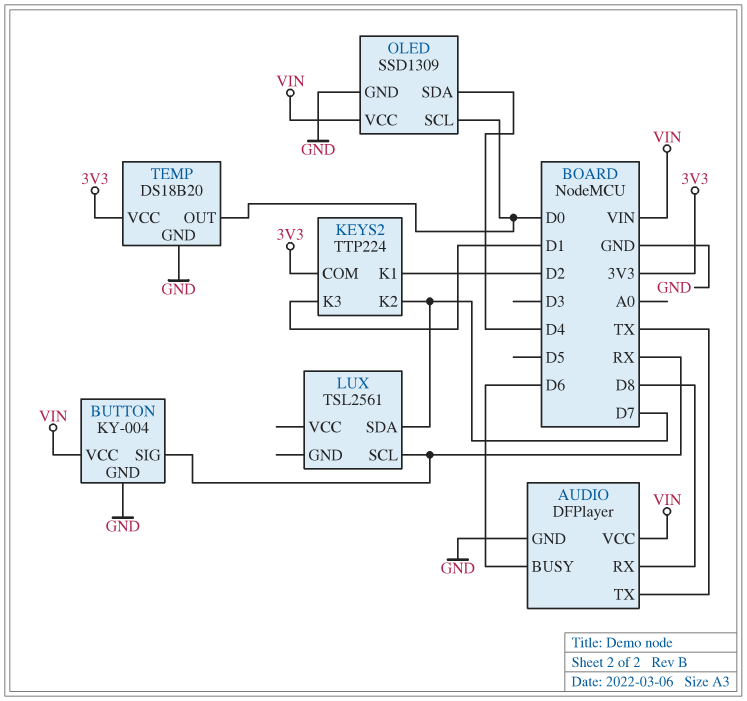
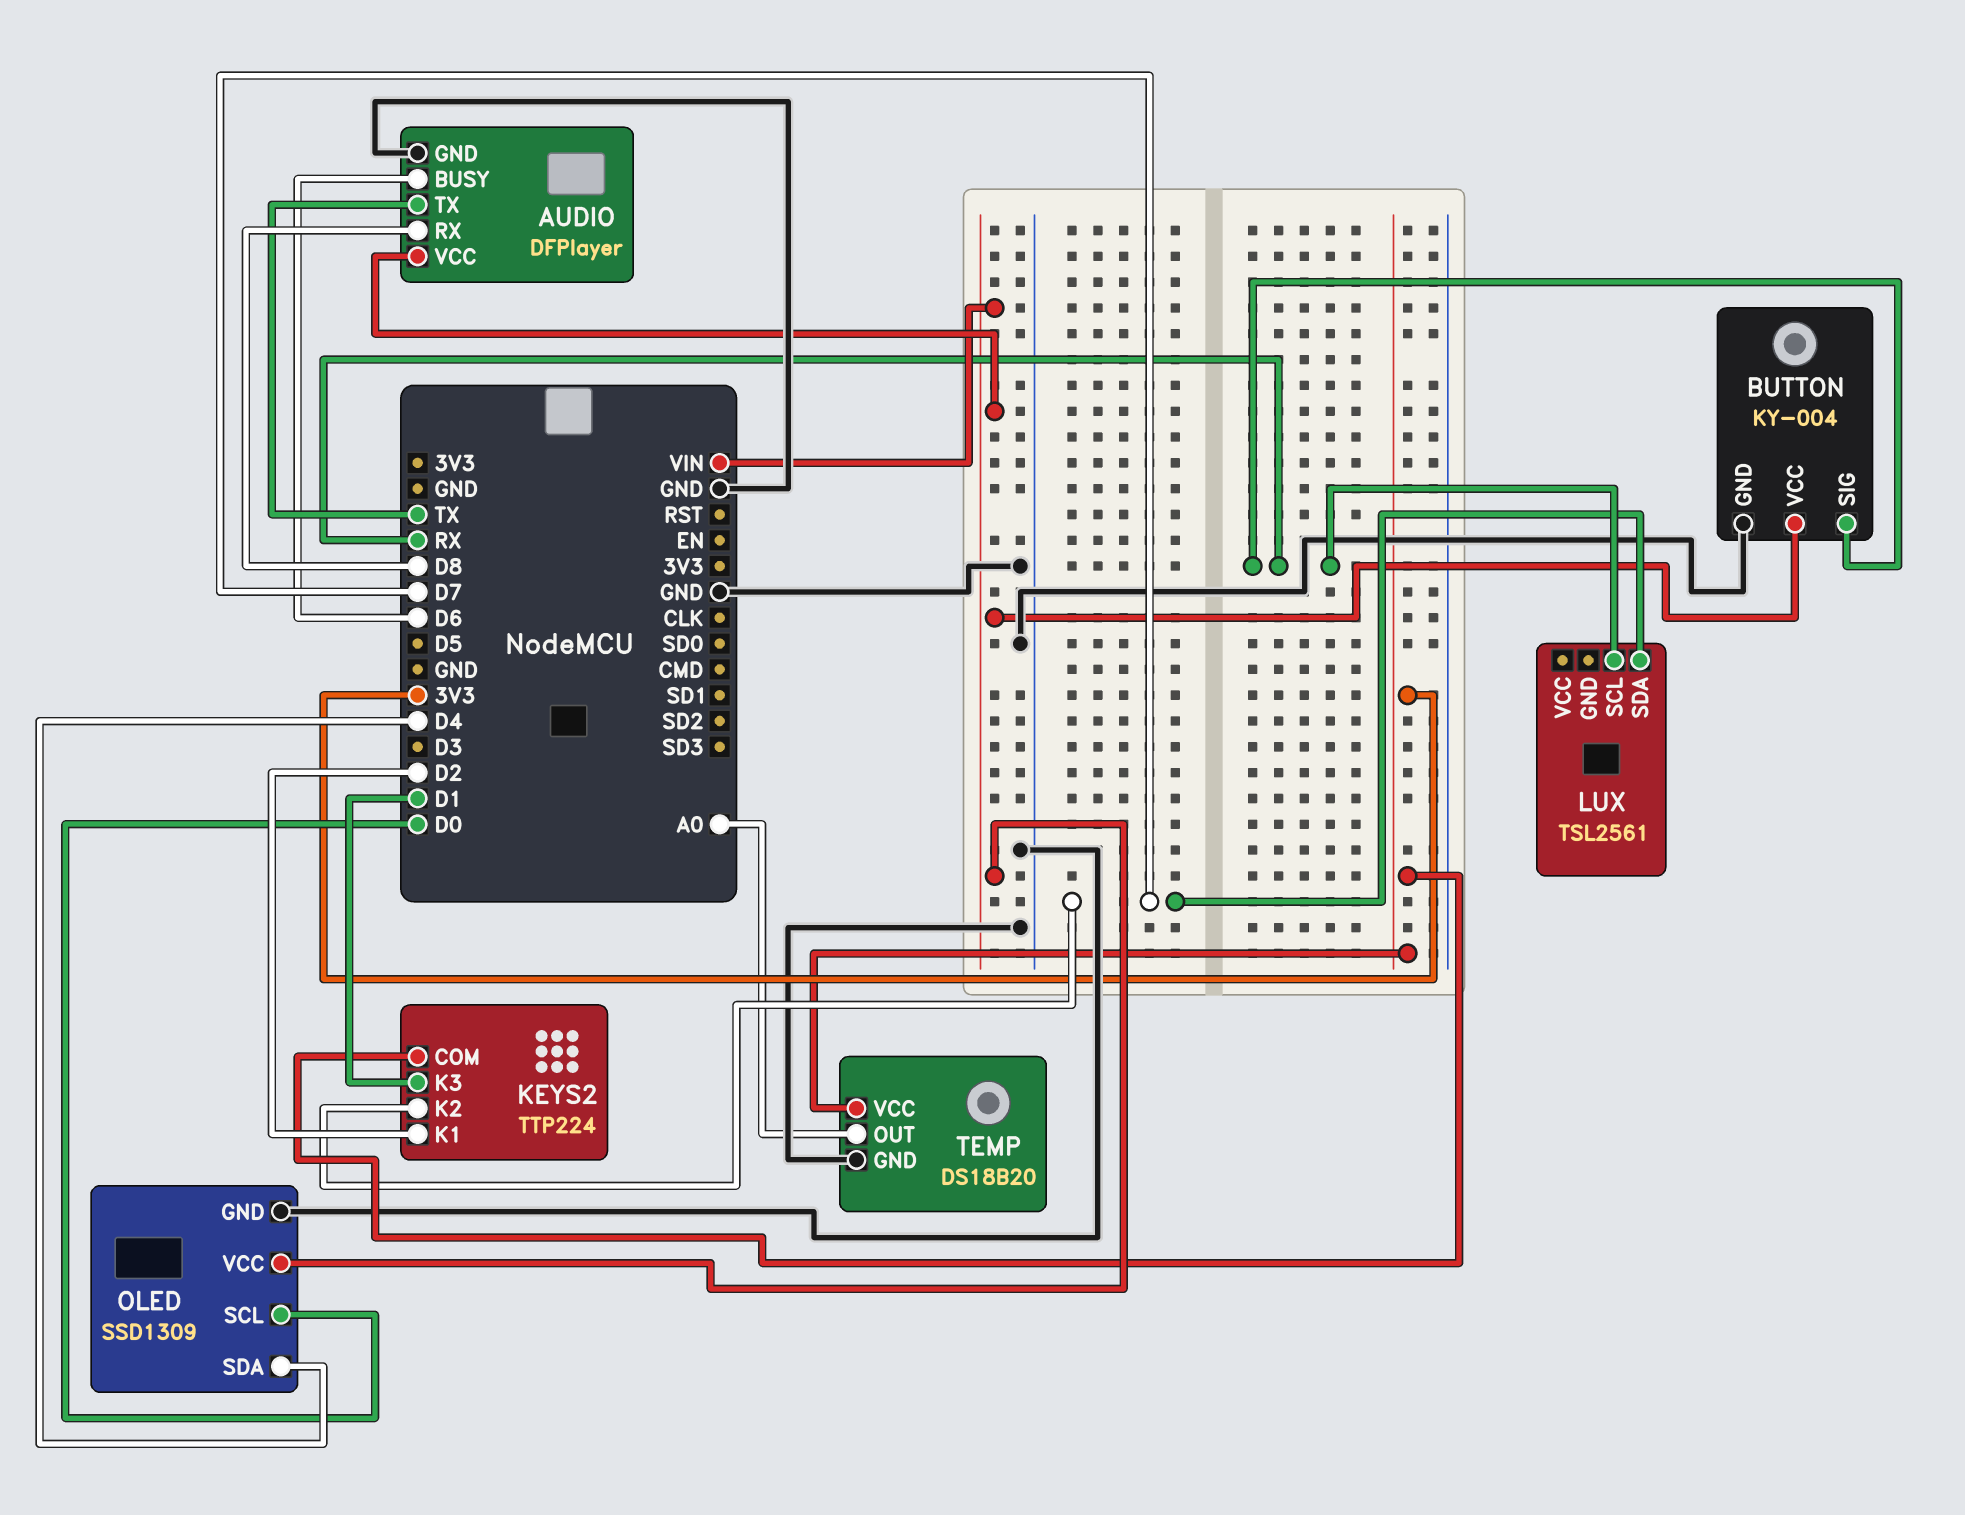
TEMP pin OUT: D0 -> A0

